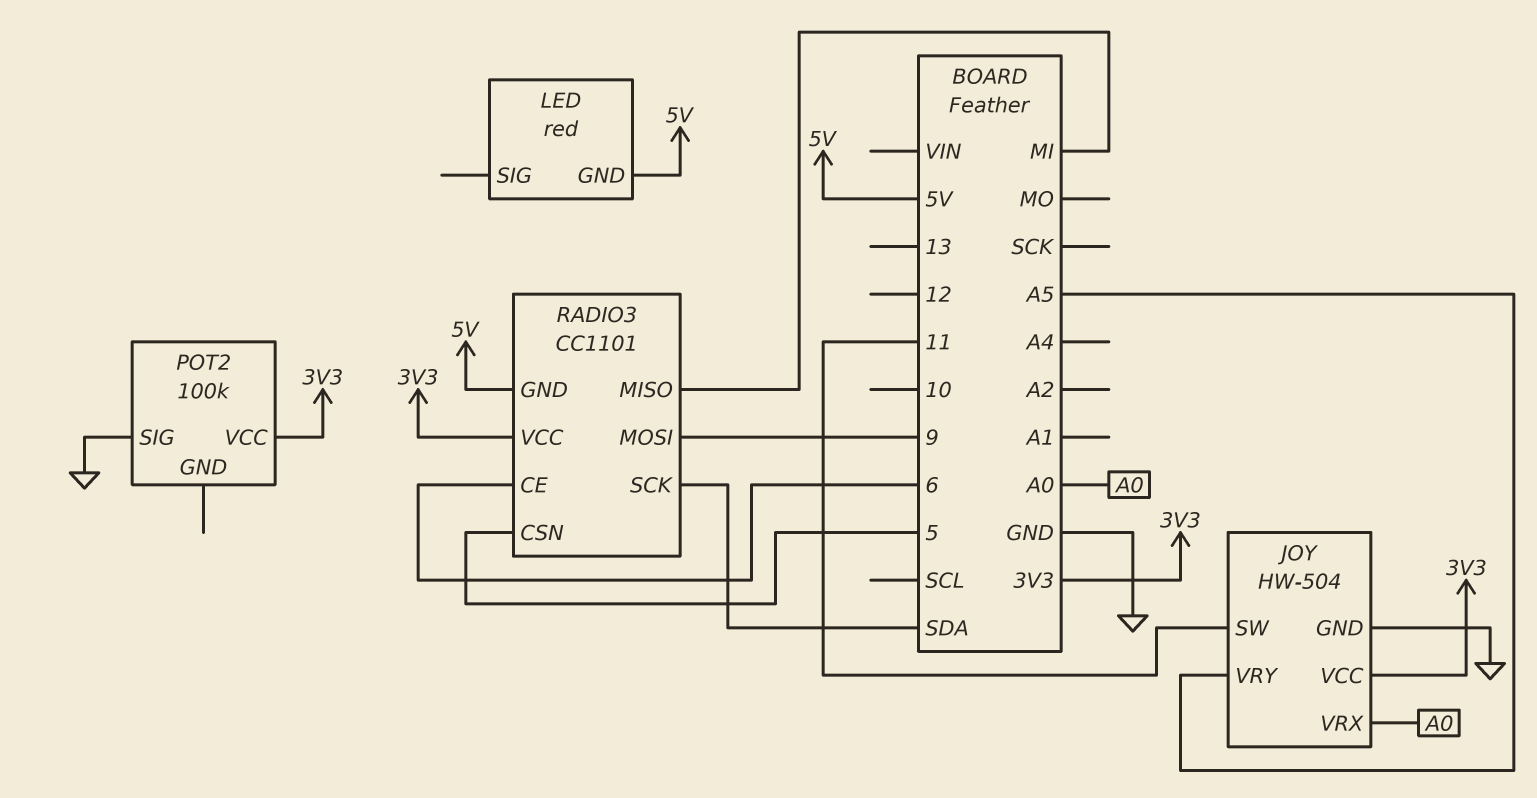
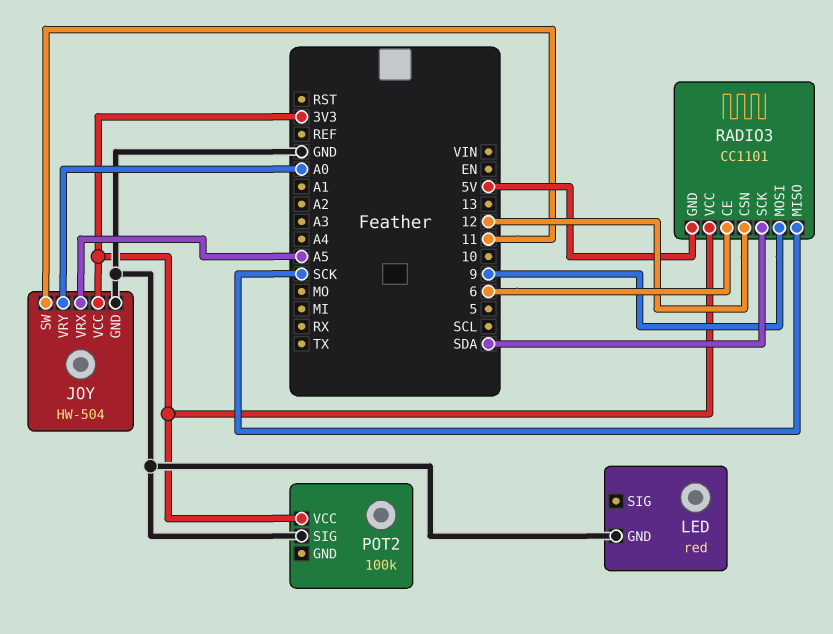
JOY pin VRX: A0 -> A5
JOY pin VRY: A5 -> A0
LED pin GND: 5V -> GND
RADIO3 pin CSN: 5 -> 12
RADIO3 pin MISO: MI -> SCK

